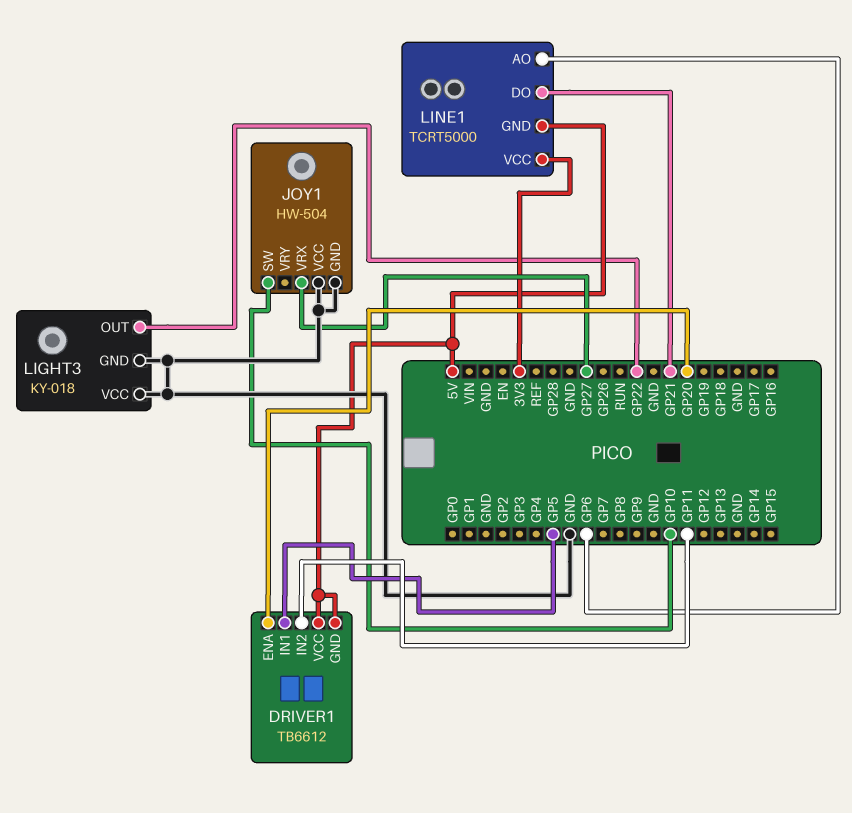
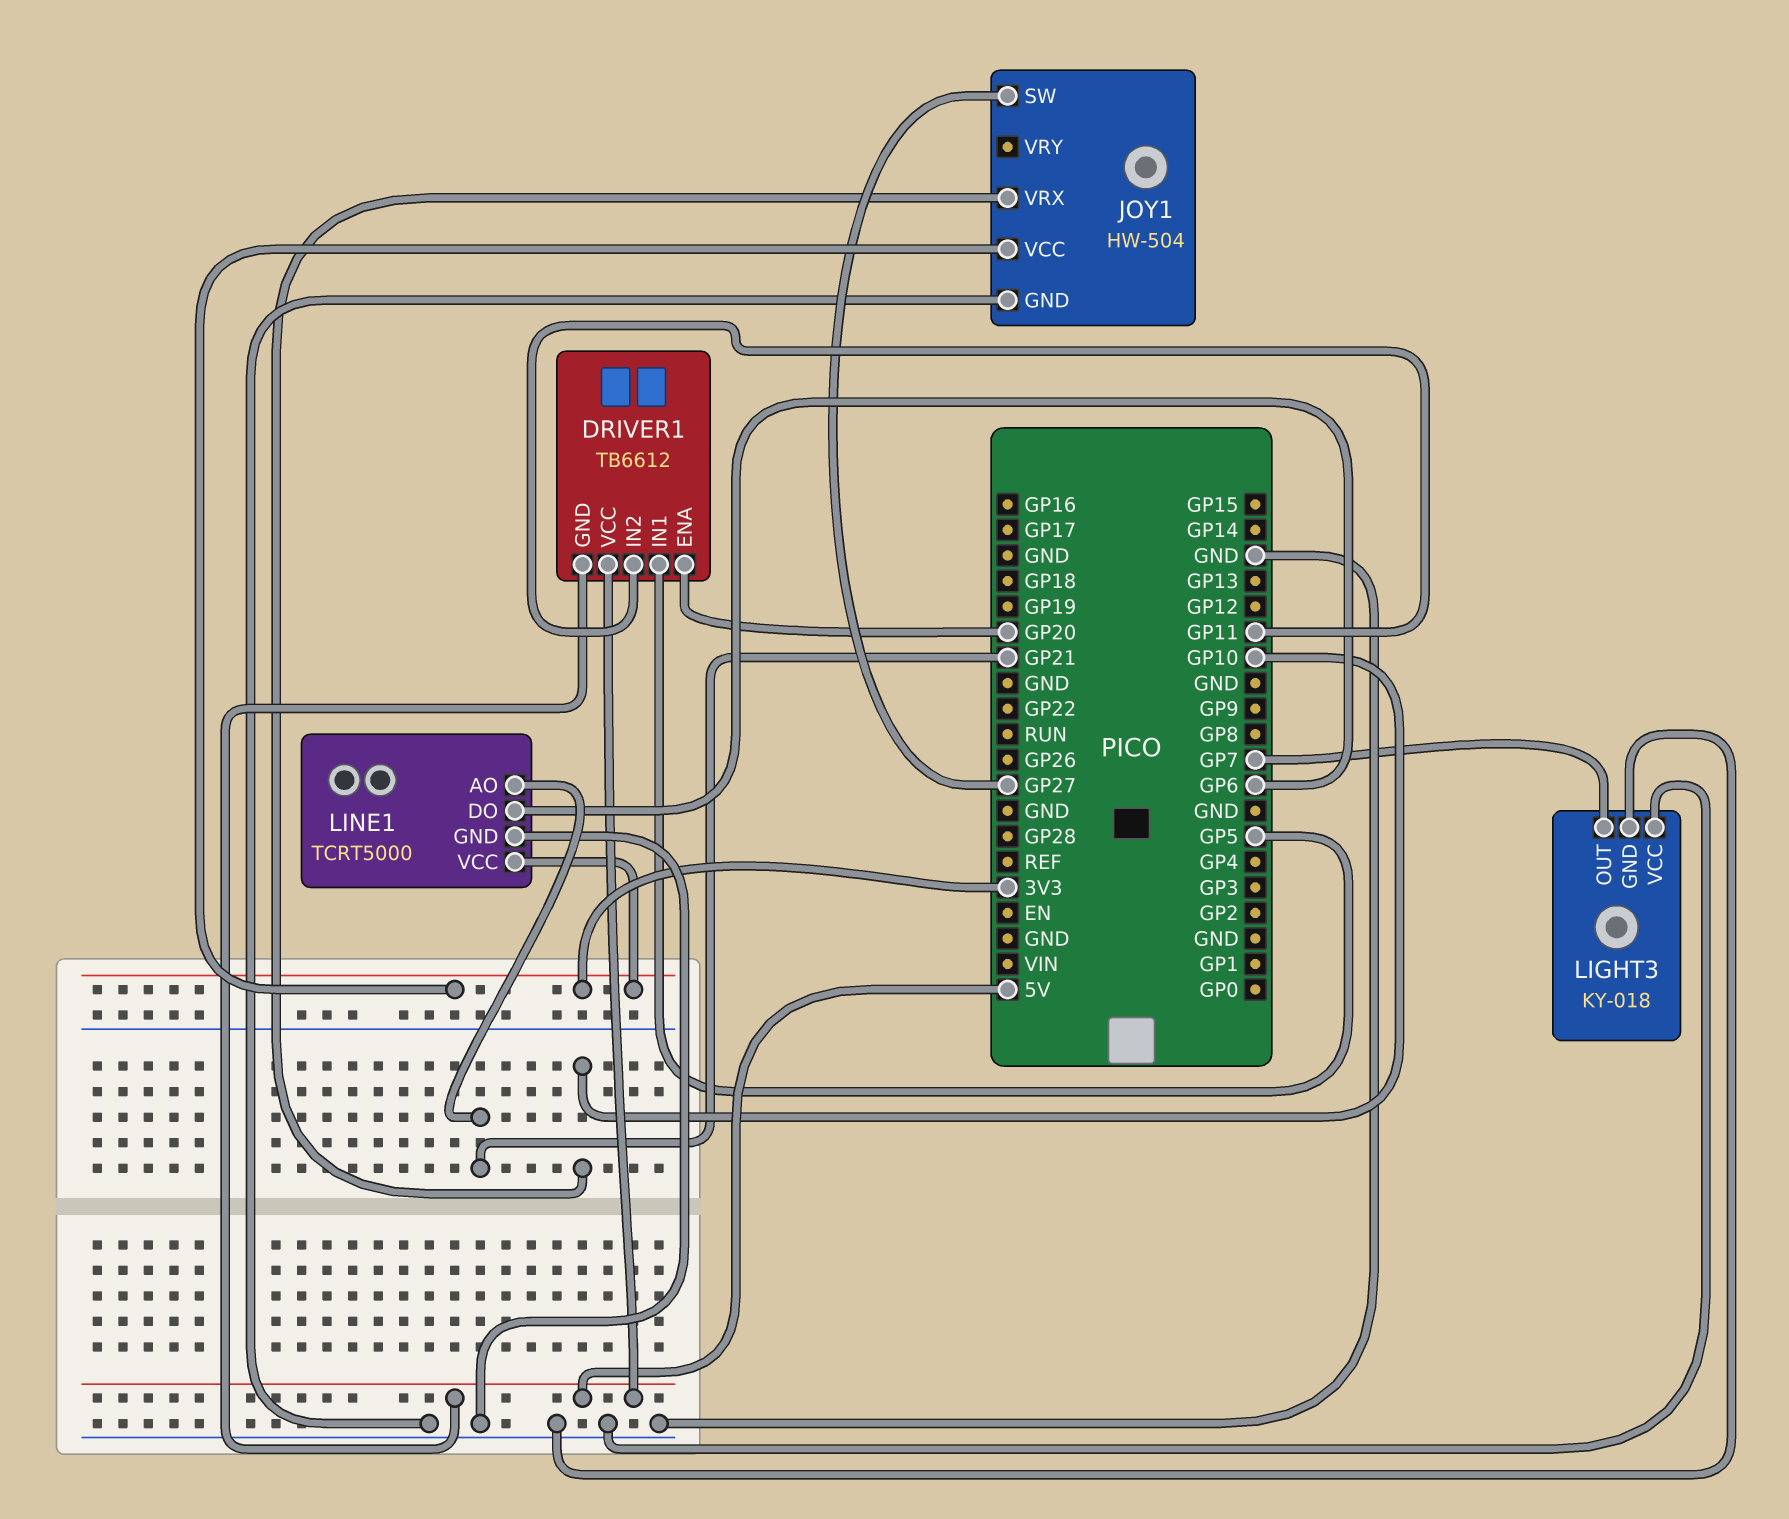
JOY1 pin SW: GP10 -> GP27
JOY1 pin VCC: GND -> 3V3
JOY1 pin VRX: GP27 -> GP10
LIGHT3 pin OUT: GP22 -> GP7
LINE1 pin AO: GP6 -> GP21
LINE1 pin DO: GP21 -> GP6
LINE1 pin GND: 5V -> GND

